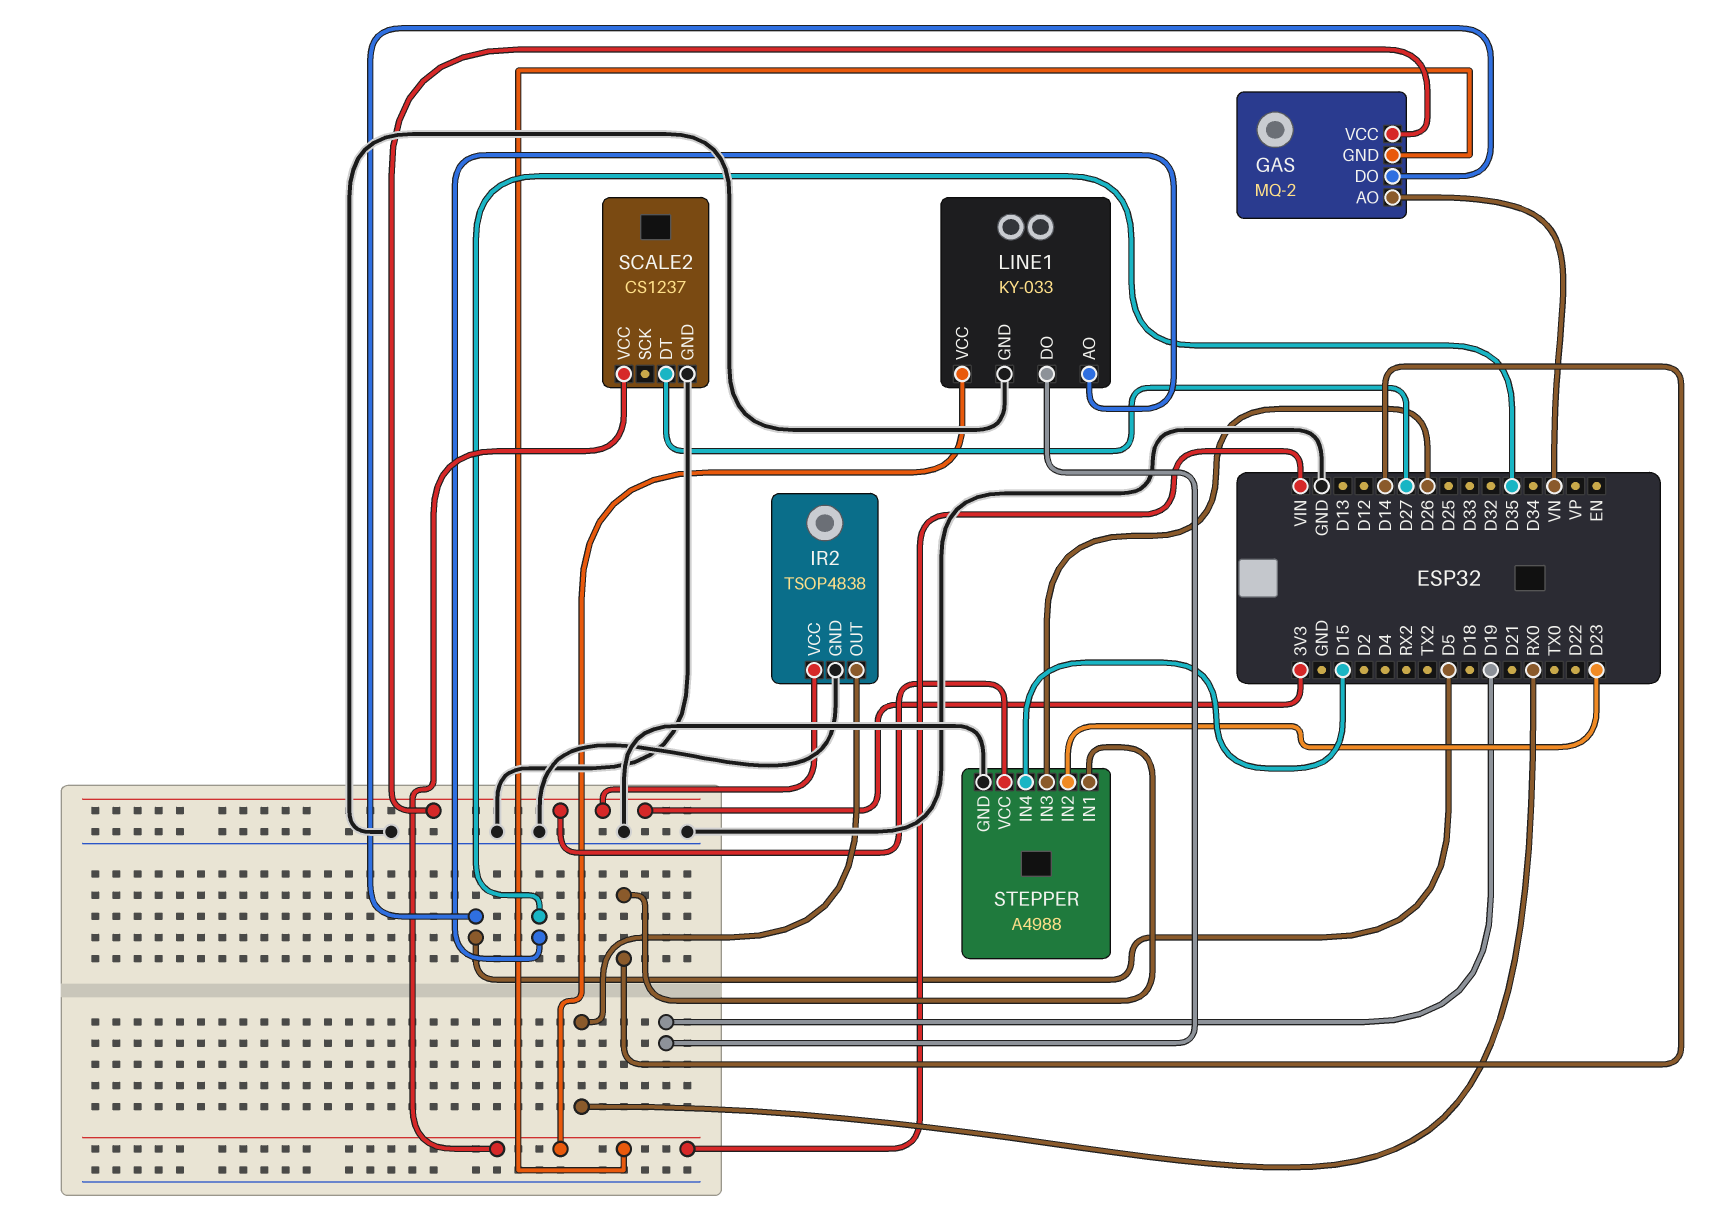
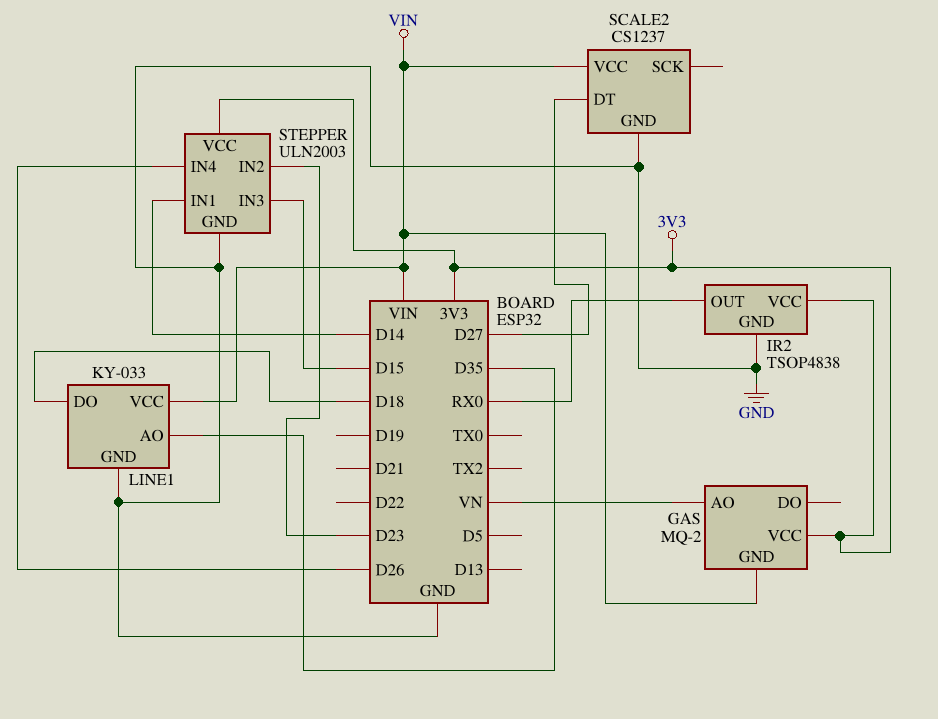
GAS pin DO: D5 -> none
LINE1 pin DO: D19 -> D18
STEPPER: A4988 -> ULN2003
STEPPER pin IN3: D26 -> D15
STEPPER pin IN4: D15 -> D26

